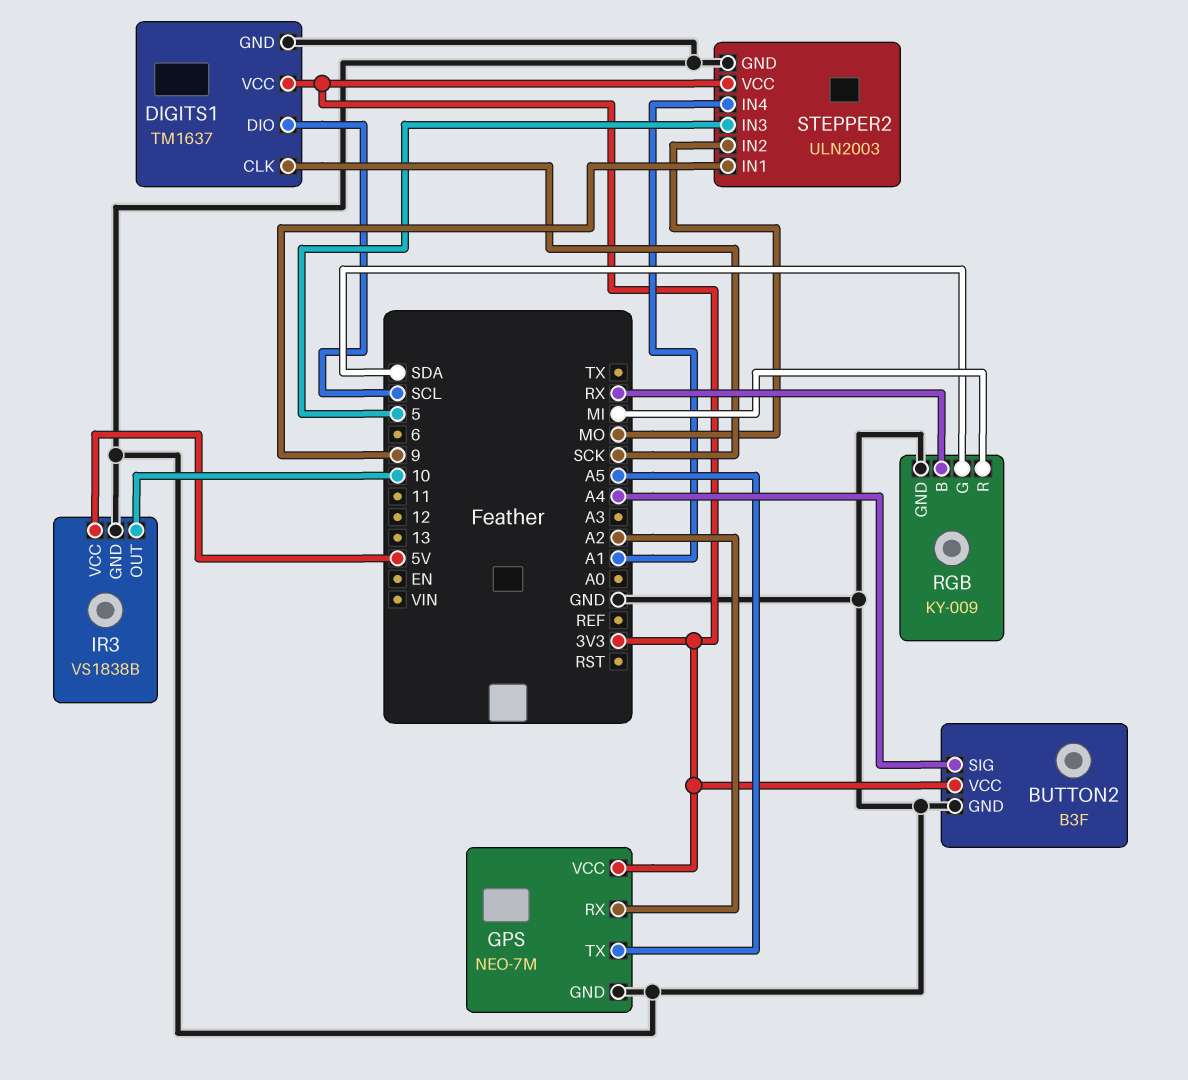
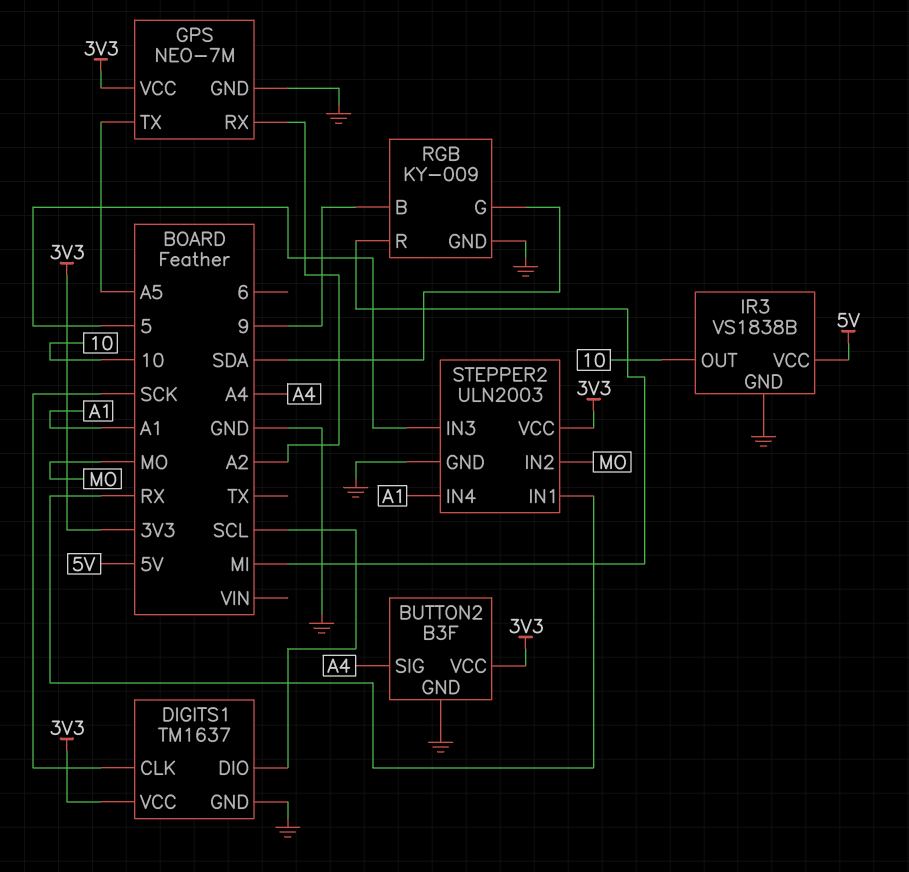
RGB pin B: RX -> 9
STEPPER2 pin IN1: 9 -> RX

